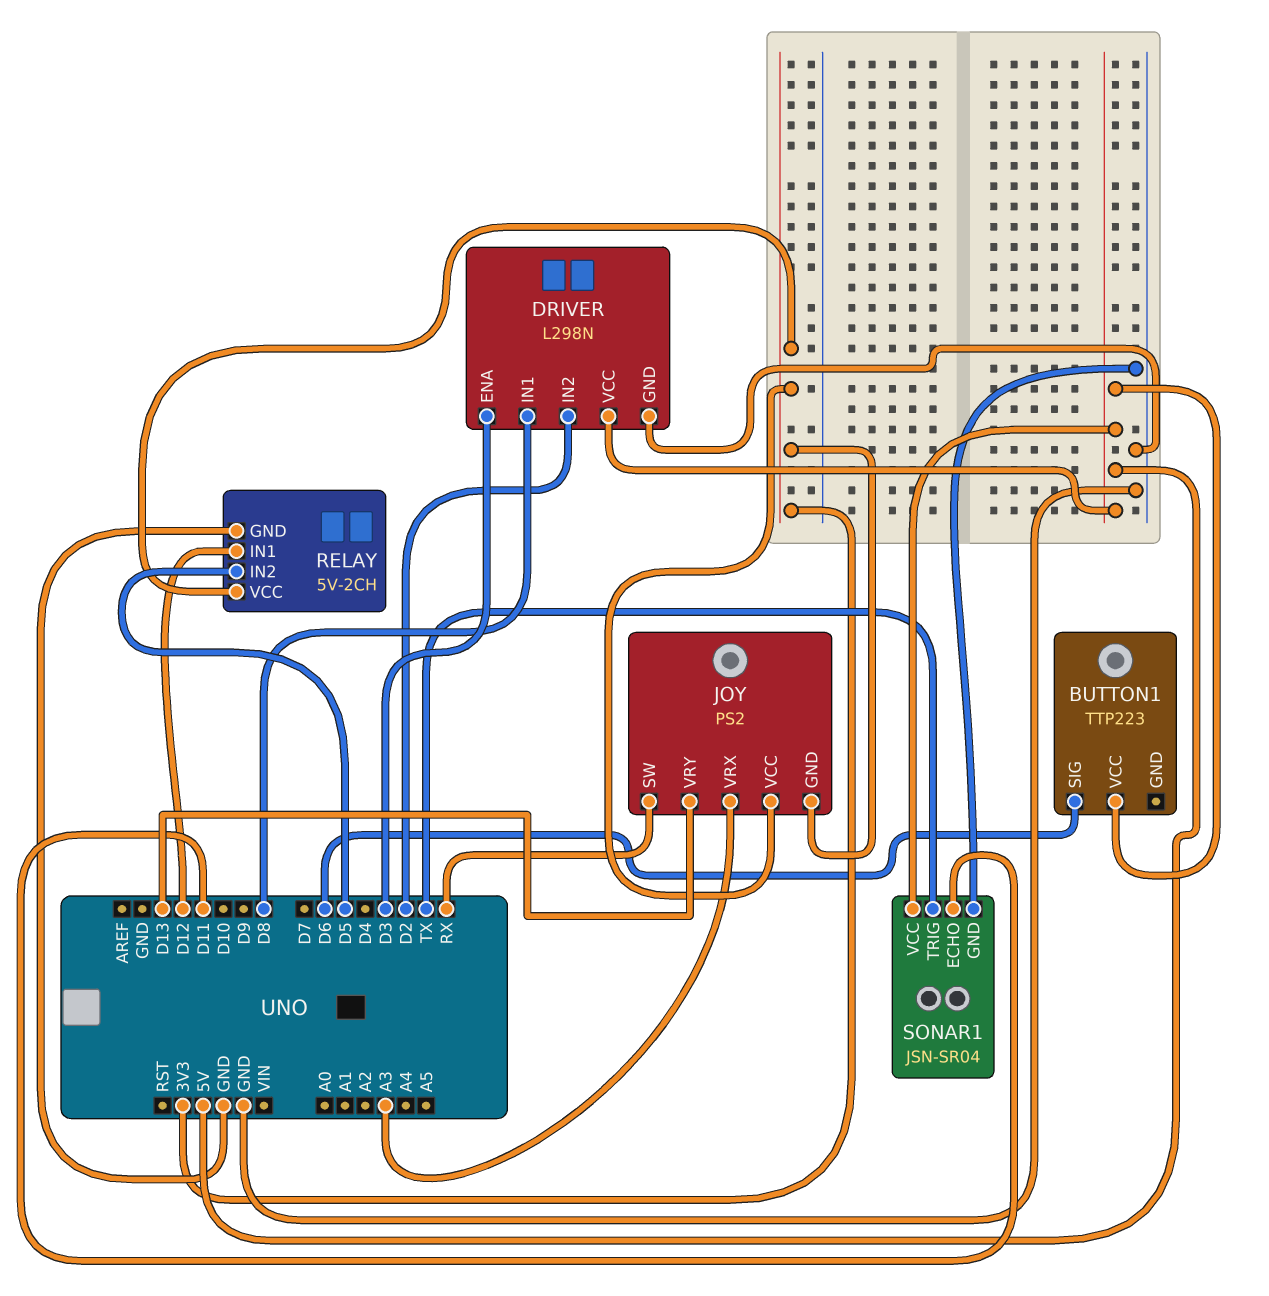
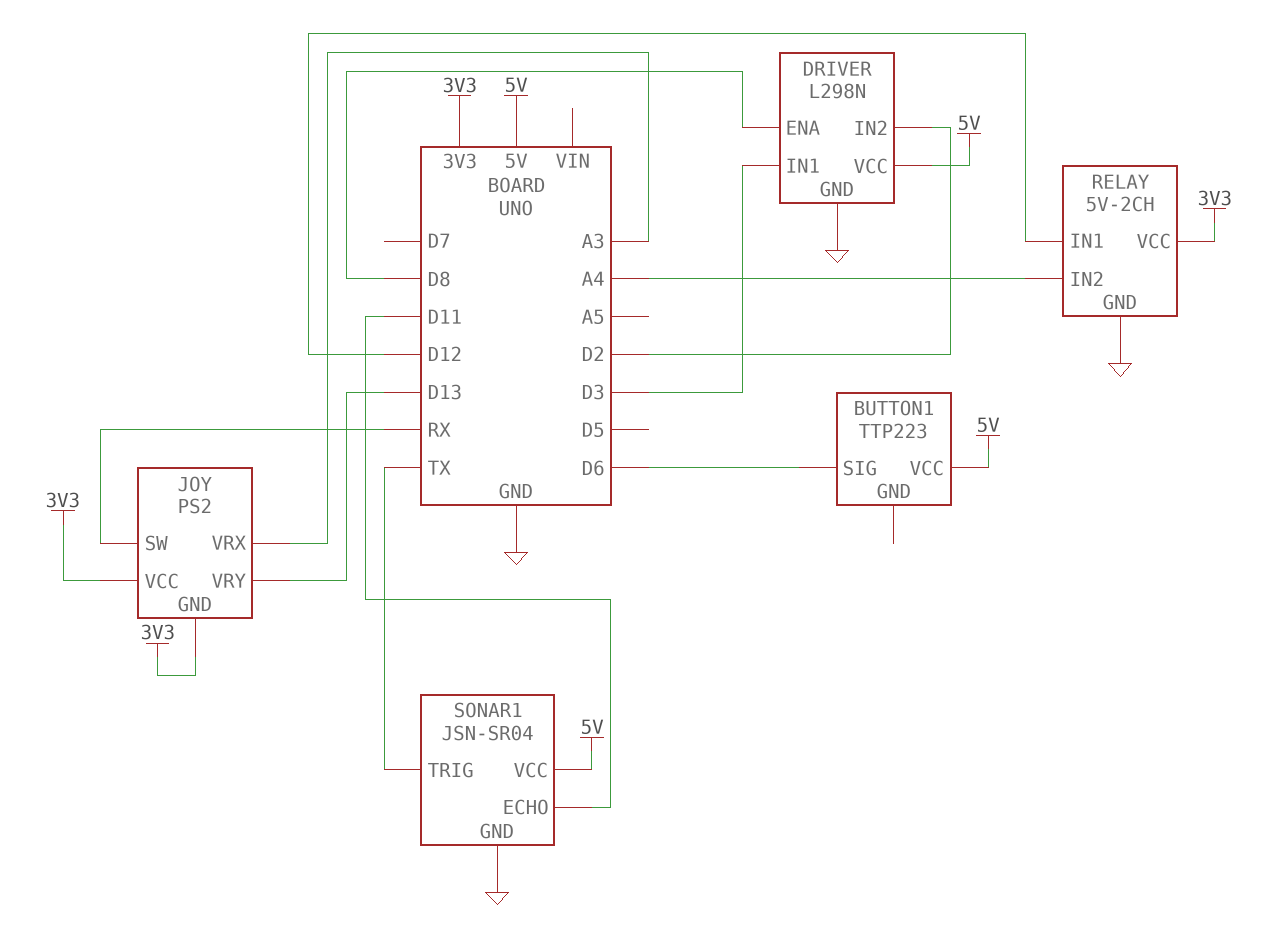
DRIVER pin ENA: D3 -> D8
DRIVER pin IN1: D8 -> D3
RELAY pin IN2: D5 -> A4

